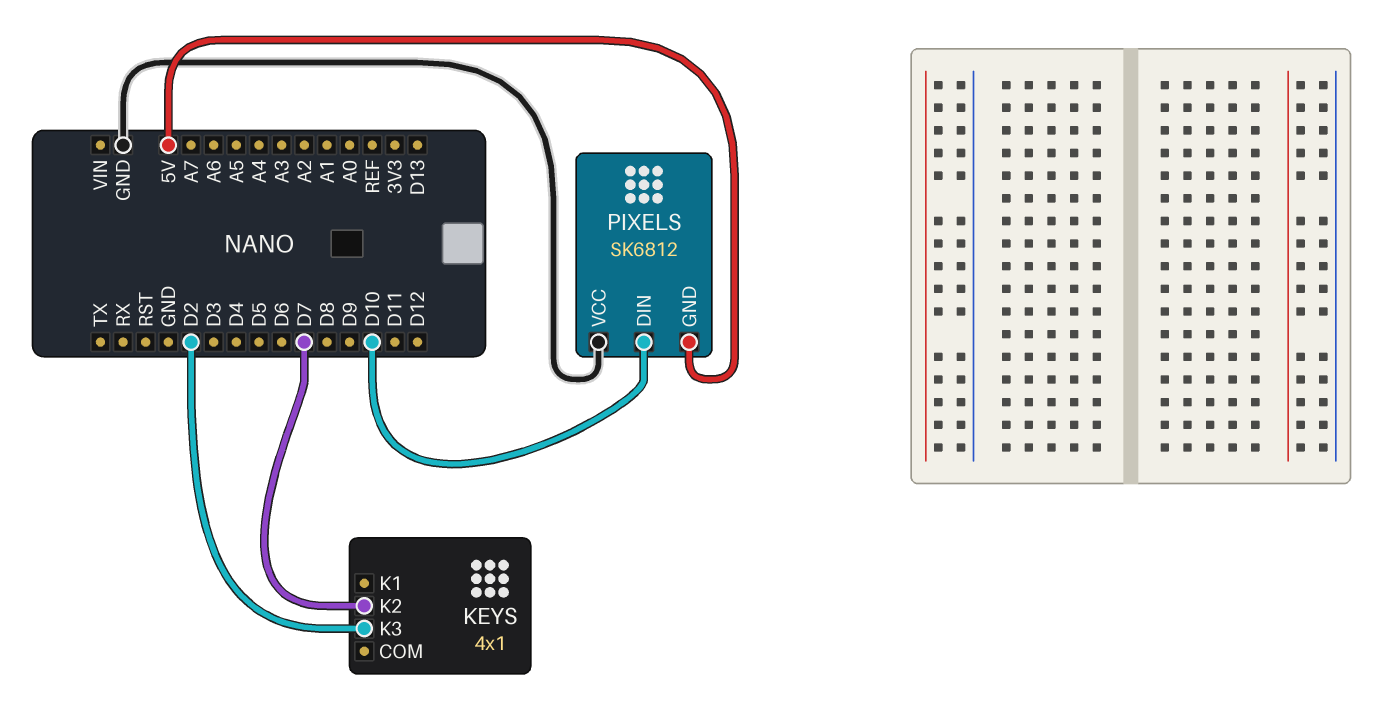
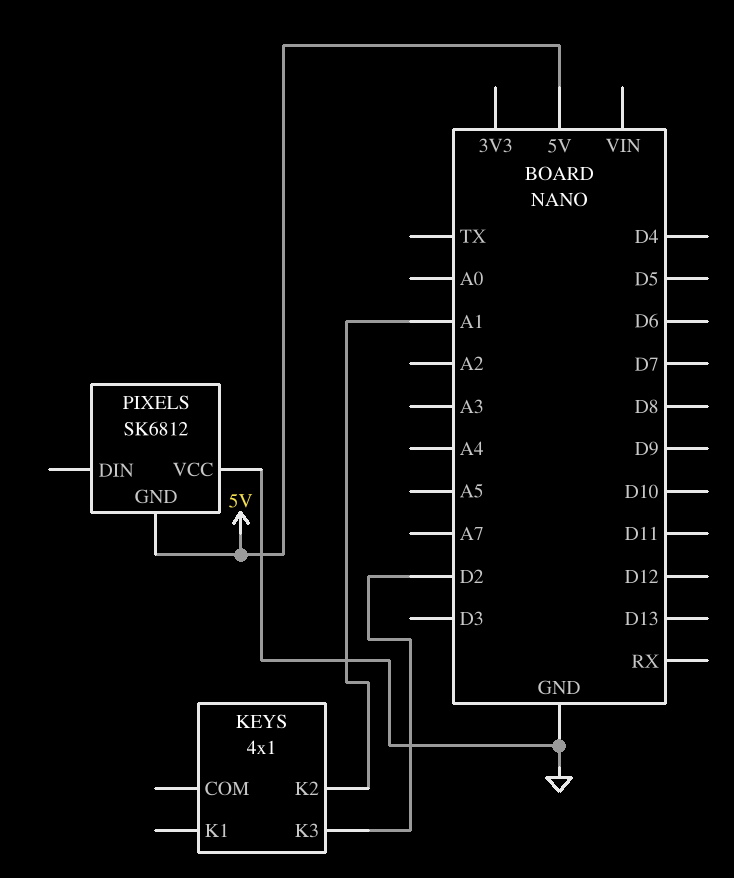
KEYS pin K2: D7 -> A1
PIXELS pin DIN: D10 -> none

